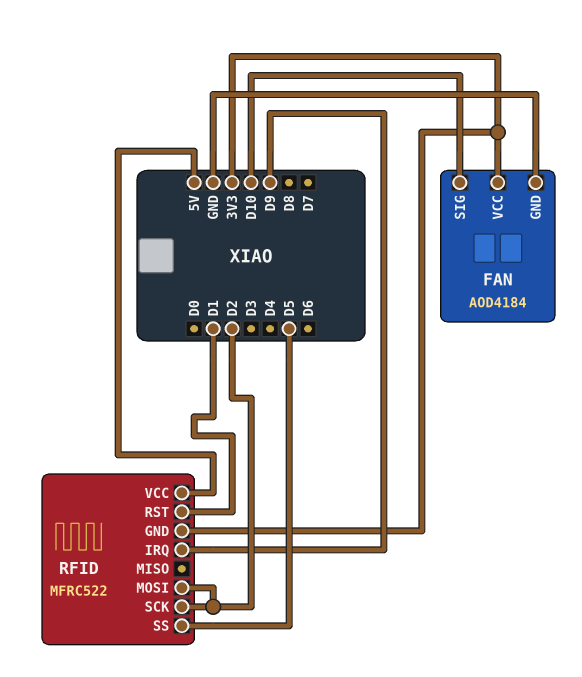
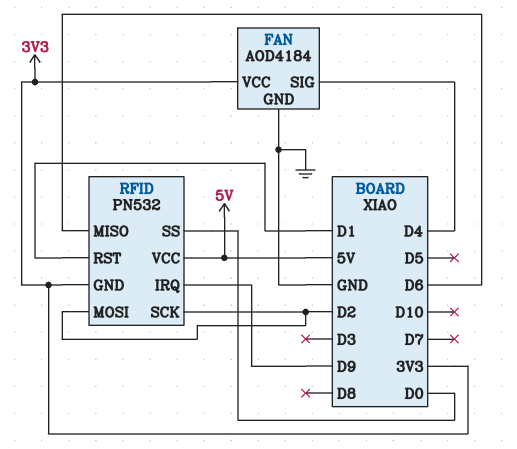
FAN pin SIG: D10 -> D4
RFID: MFRC522 -> PN532
RFID pin MISO: none -> D6
RFID pin SS: D5 -> D0

